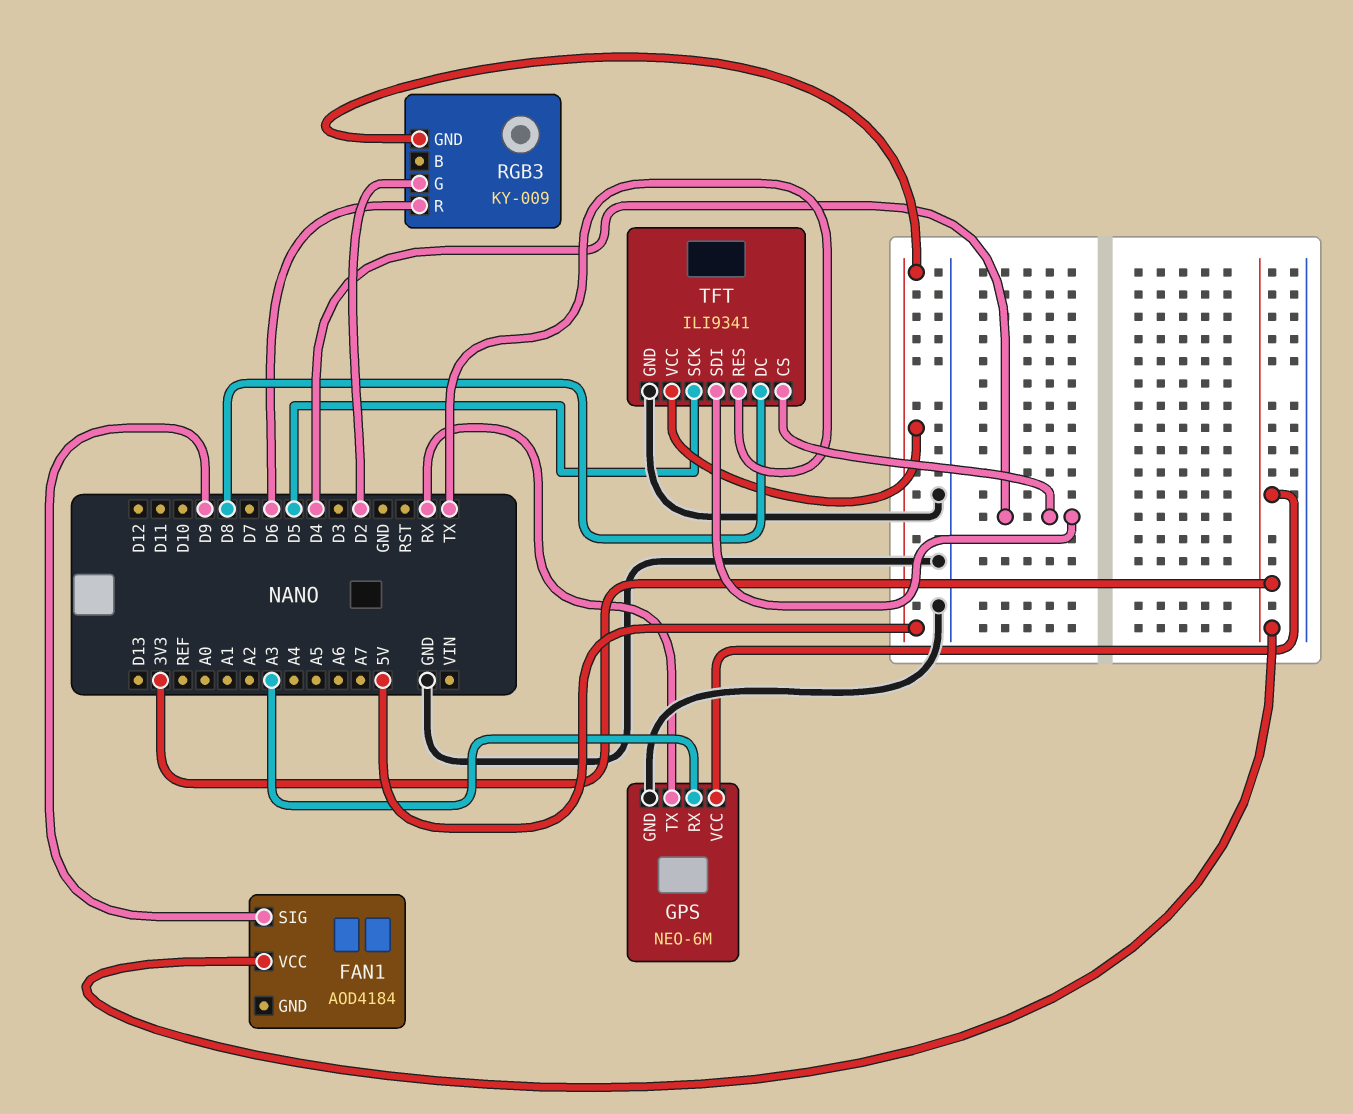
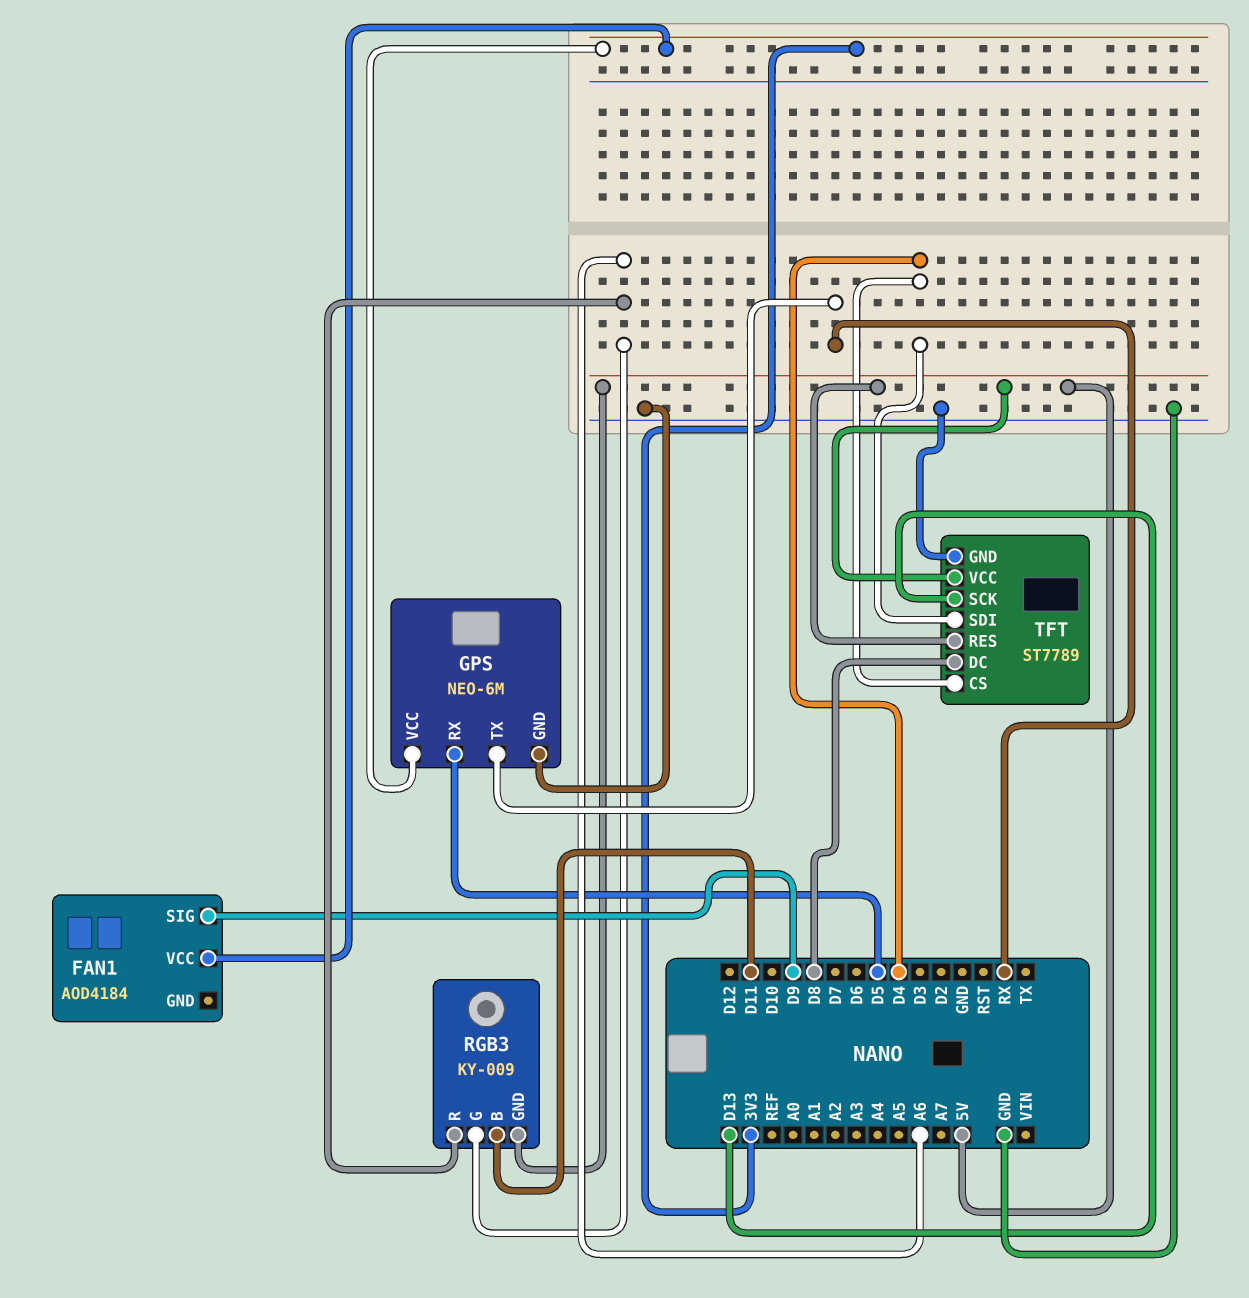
GPS pin RX: A3 -> D5
RGB3 pin B: none -> D11
RGB3 pin G: D2 -> A6
RGB3 pin R: D6 -> A6
TFT: ILI9341 -> ST7789
TFT pin RES: TX -> 5V
TFT pin SCK: D5 -> D13

